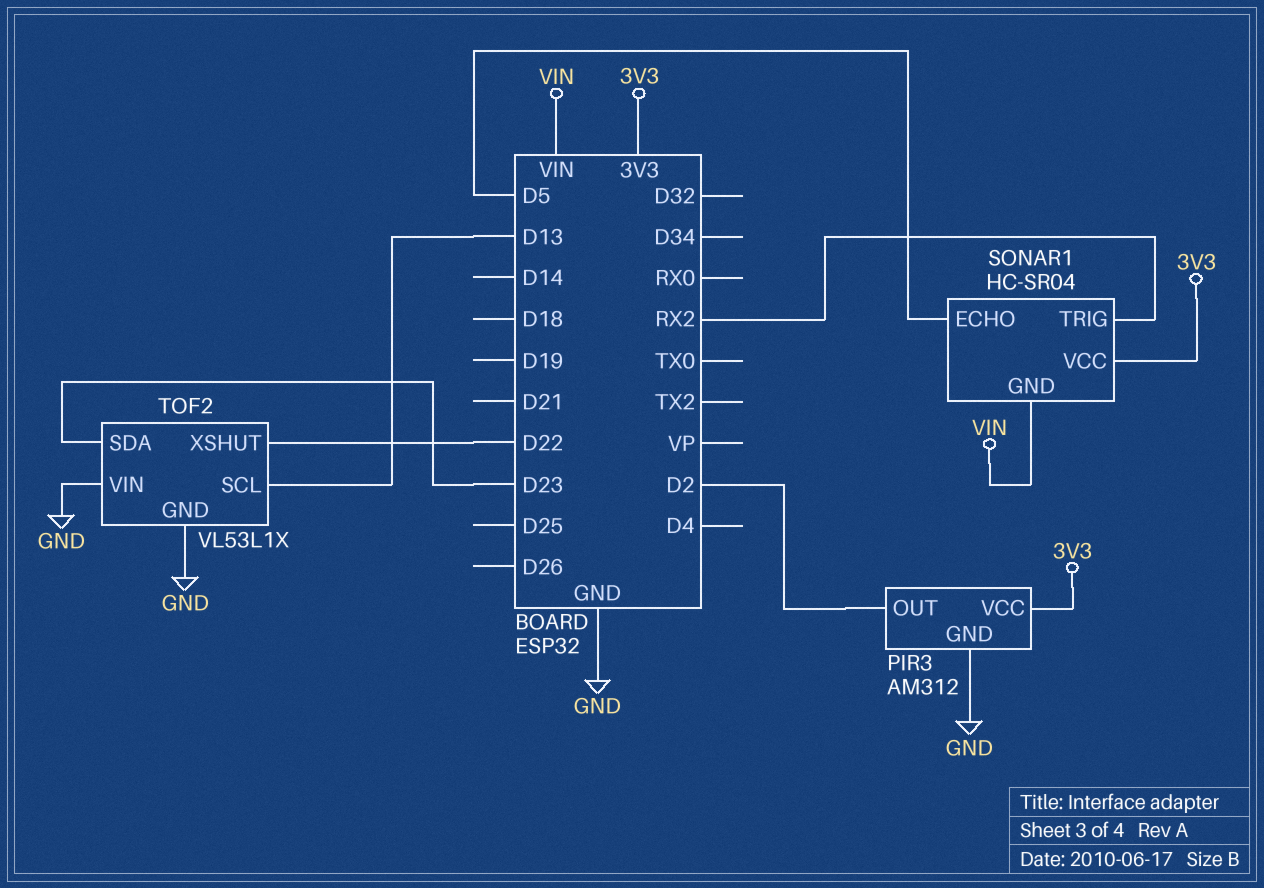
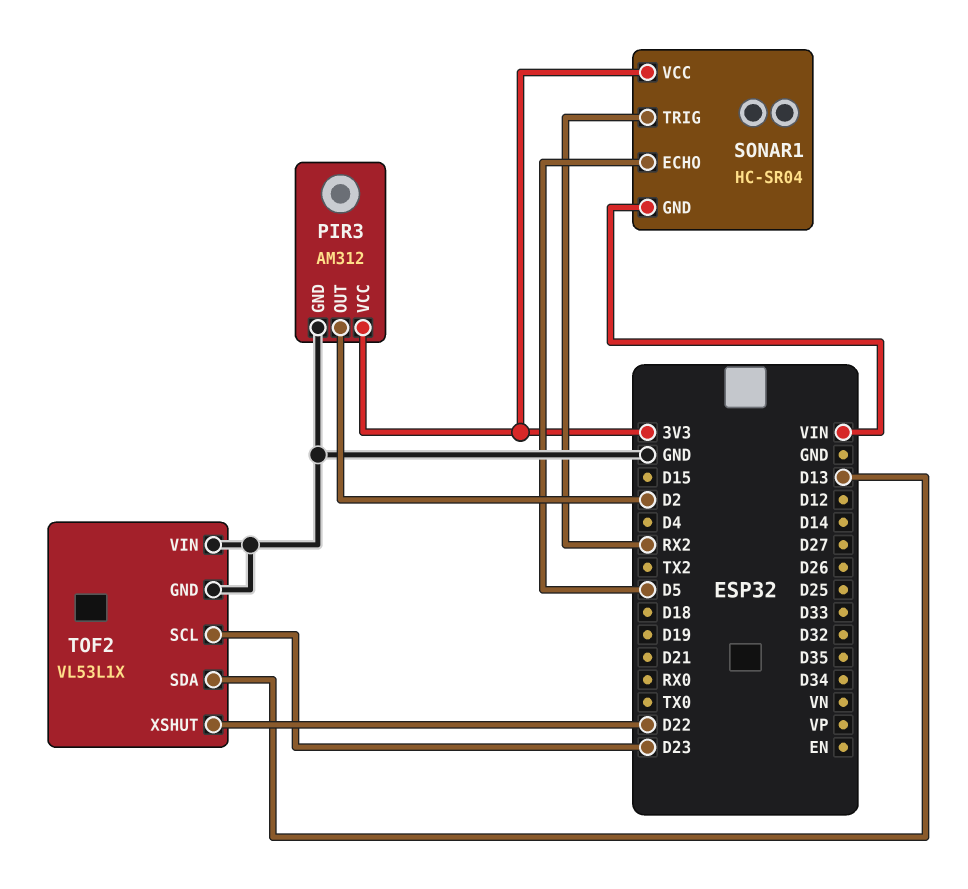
TOF2 pin SCL: D13 -> D23
TOF2 pin SDA: D23 -> D13

